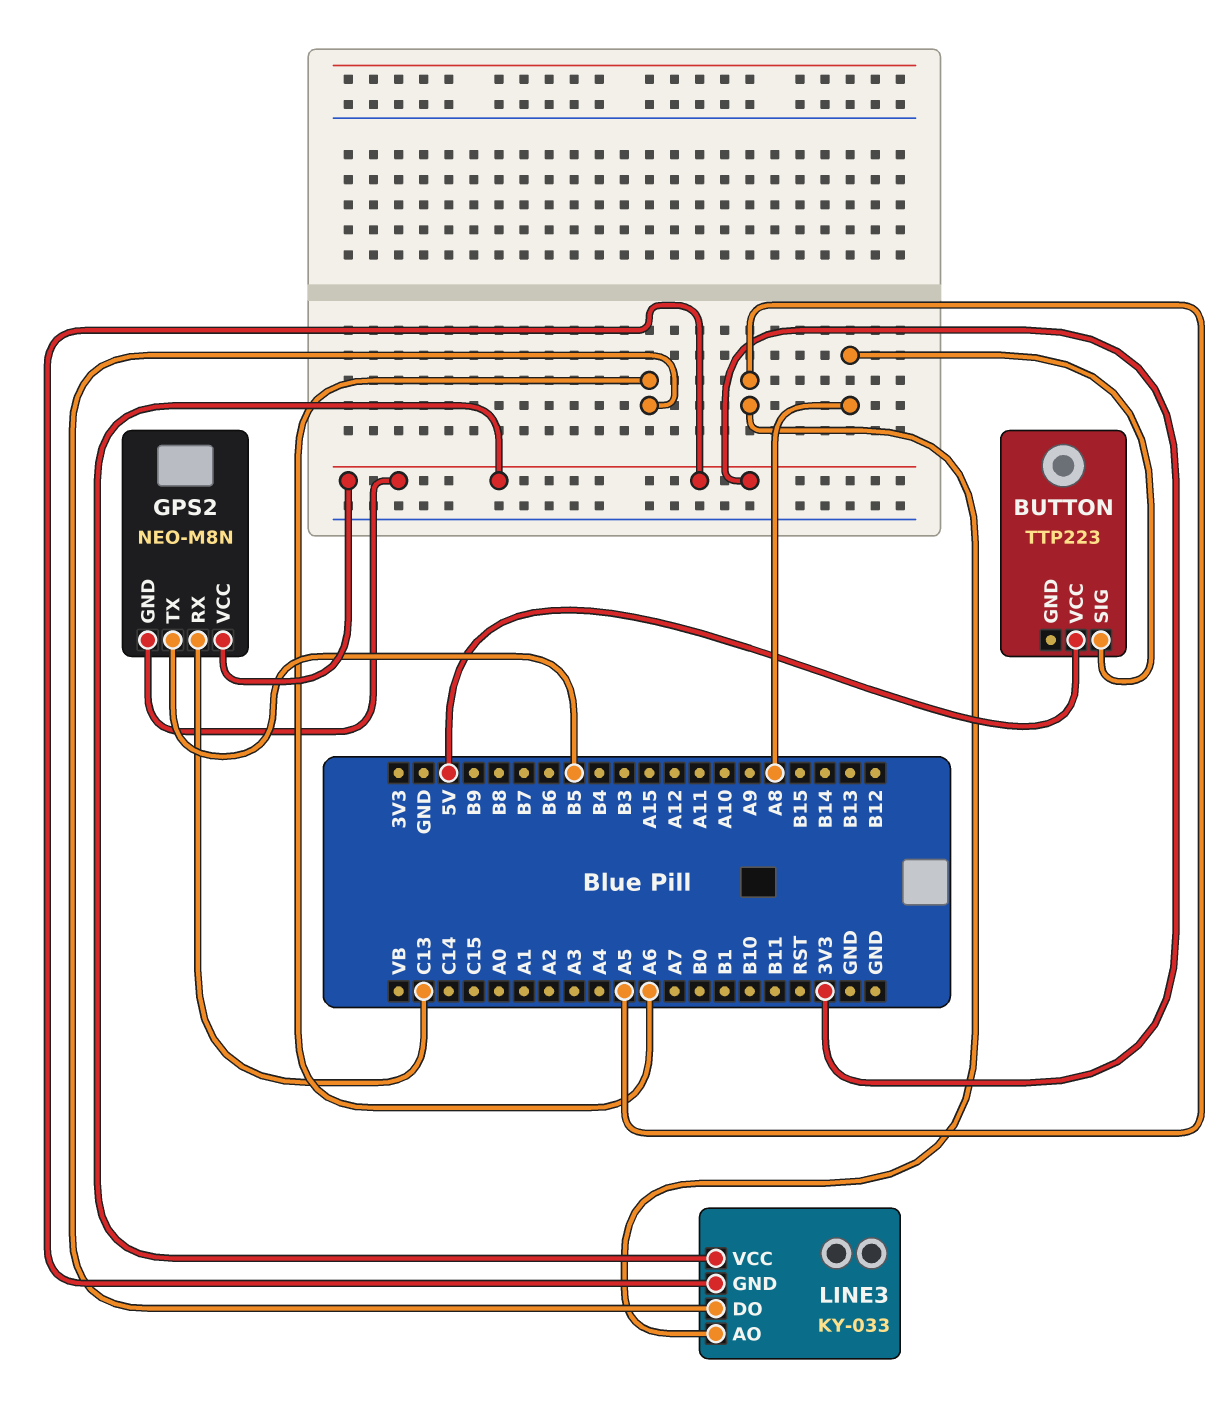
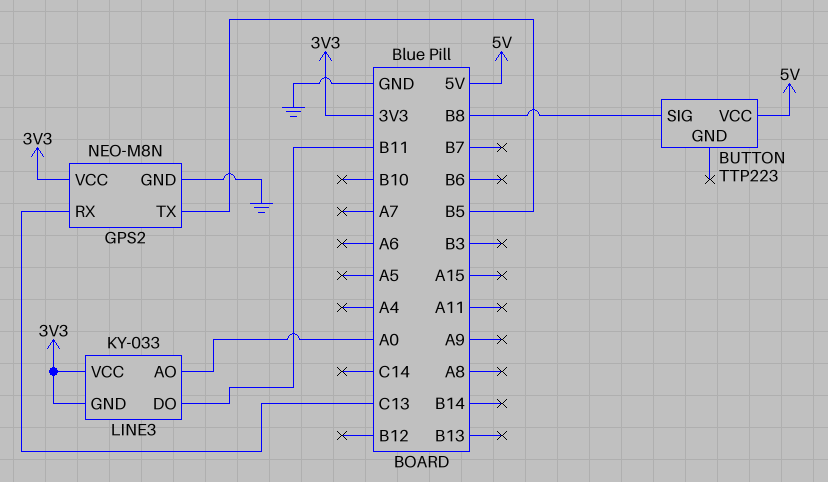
BUTTON pin SIG: A8 -> B8
GPS2 pin GND: 3V3 -> GND
LINE3 pin AO: A5 -> A0
LINE3 pin DO: A6 -> B11

